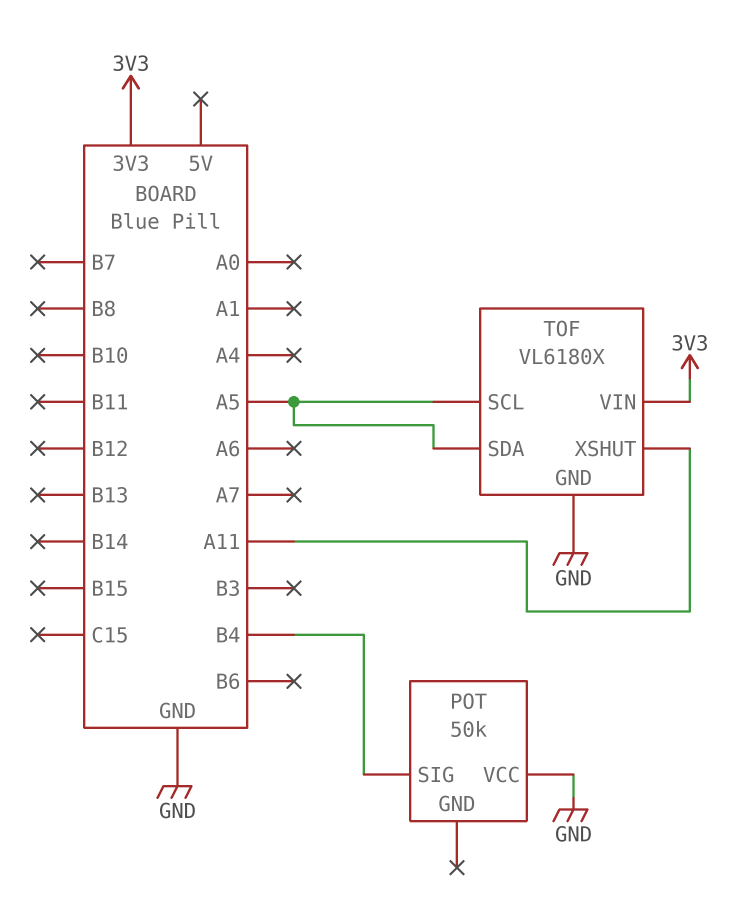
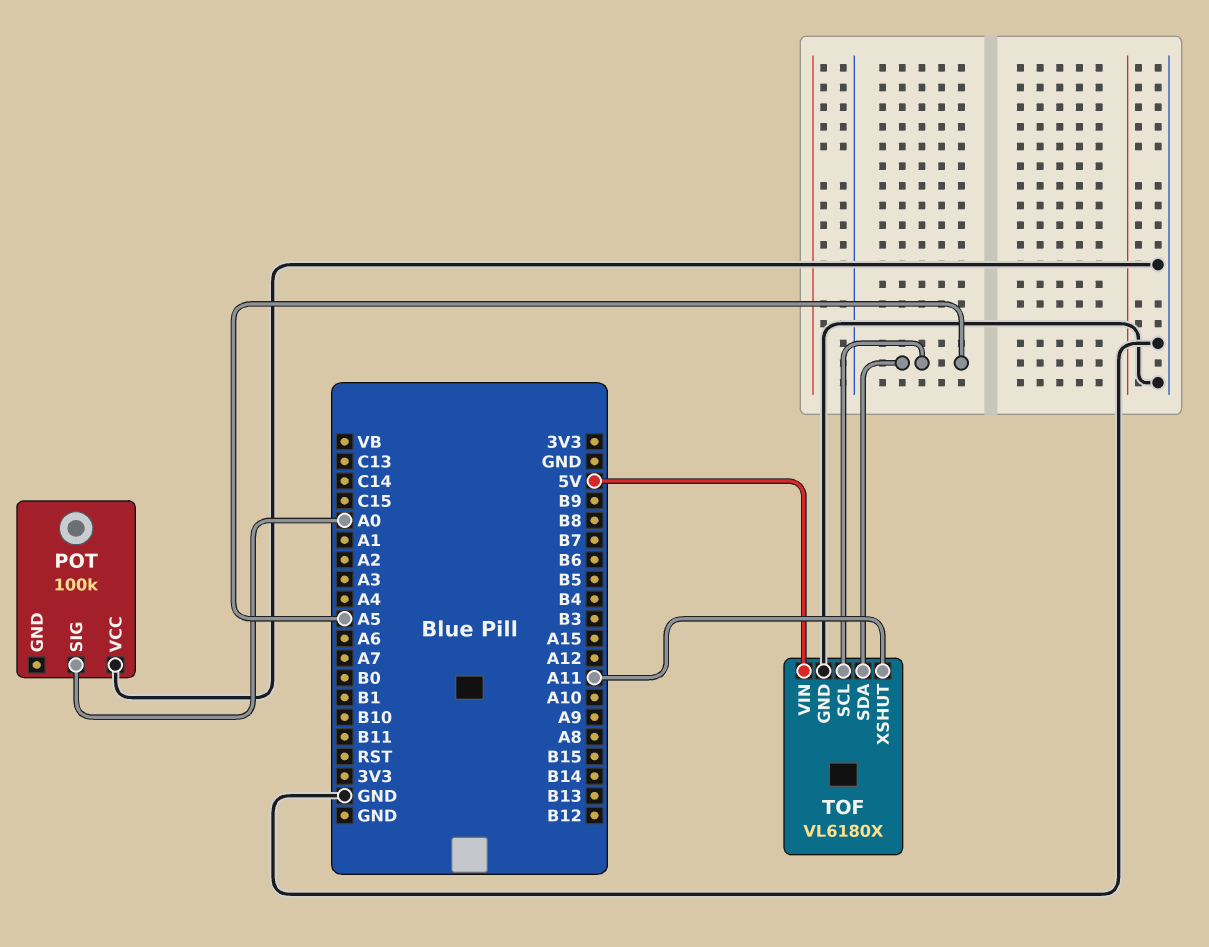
POT: 50k -> 100k
POT pin SIG: B4 -> A0
TOF pin VIN: 3V3 -> 5V

